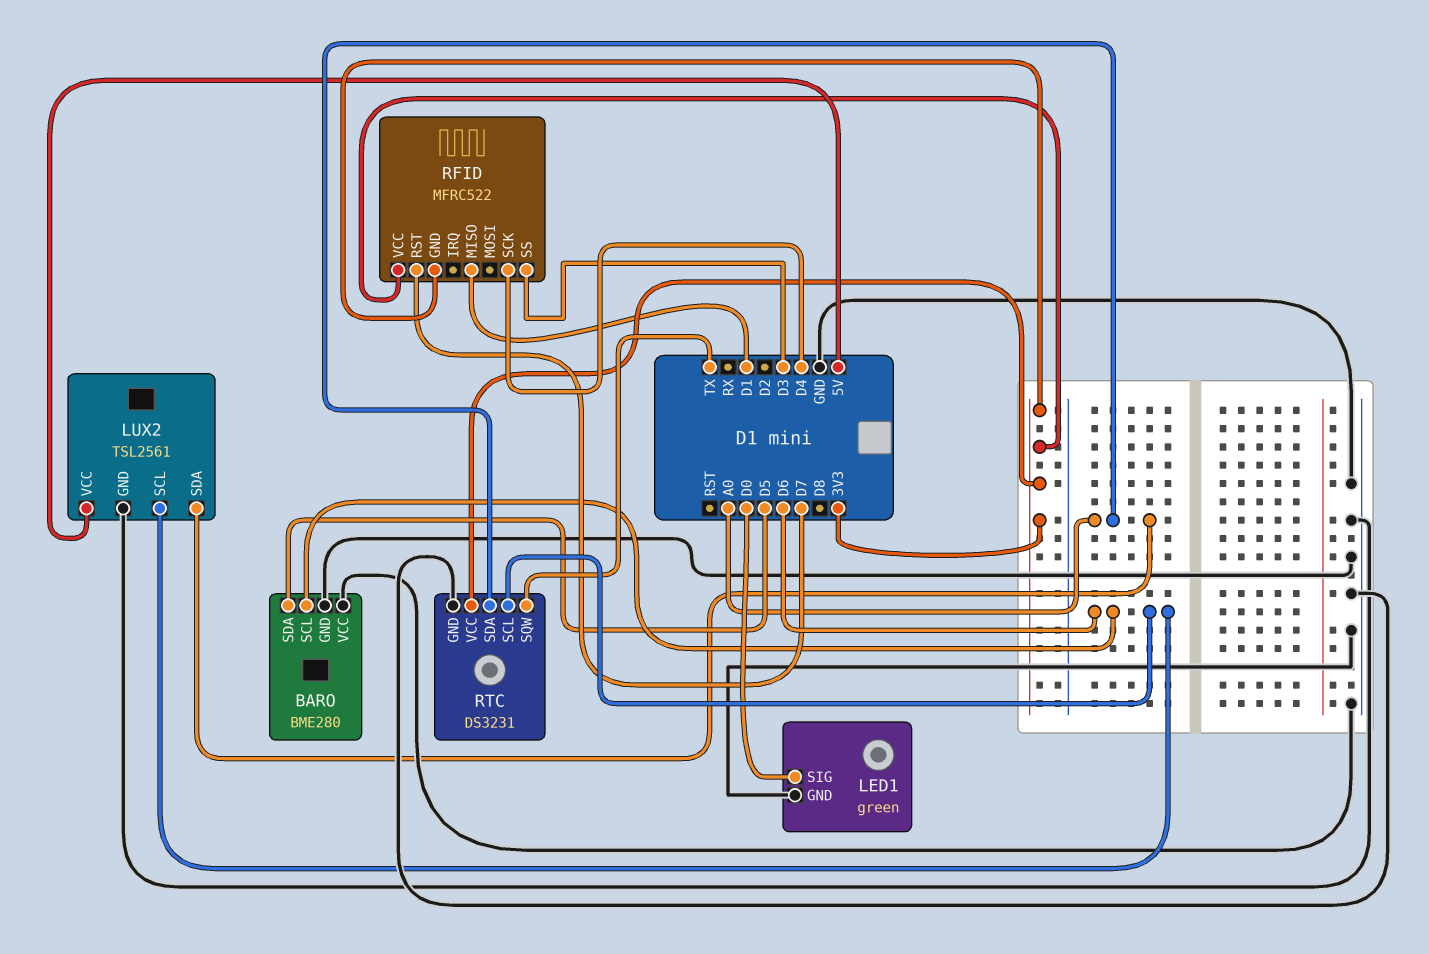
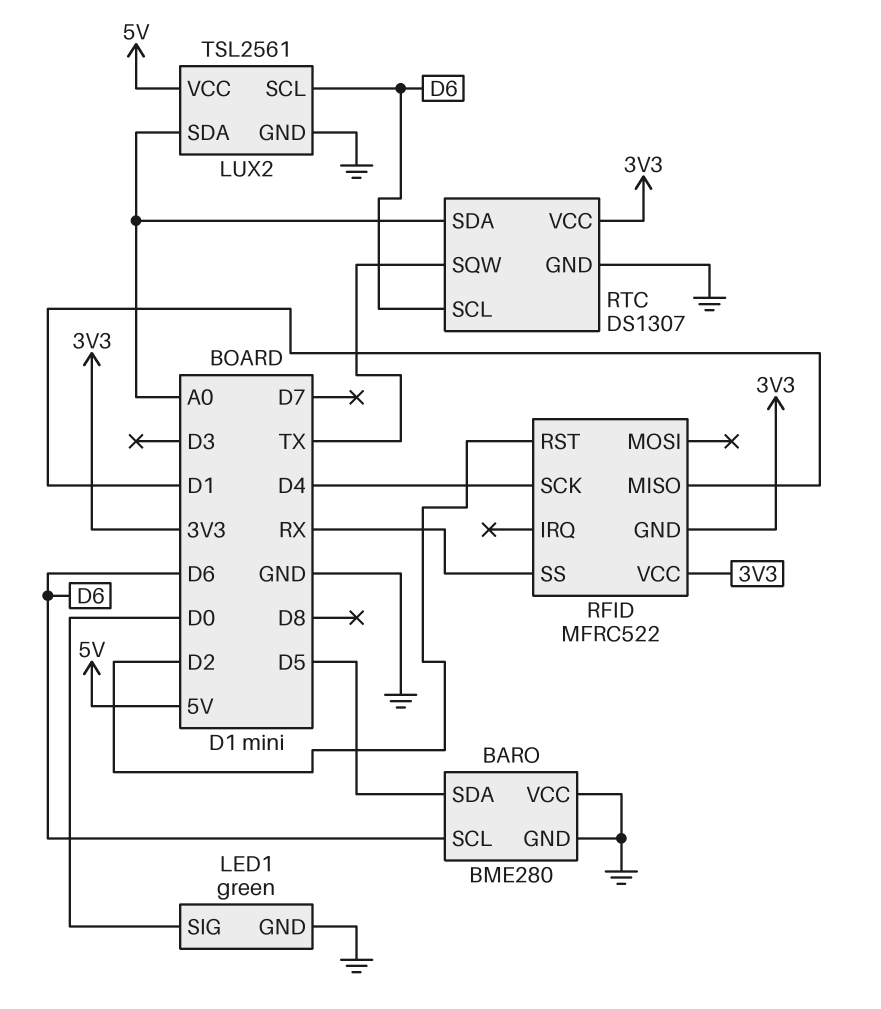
RFID pin RST: D7 -> D2
RFID pin SS: D3 -> RX
RTC: DS3231 -> DS1307

